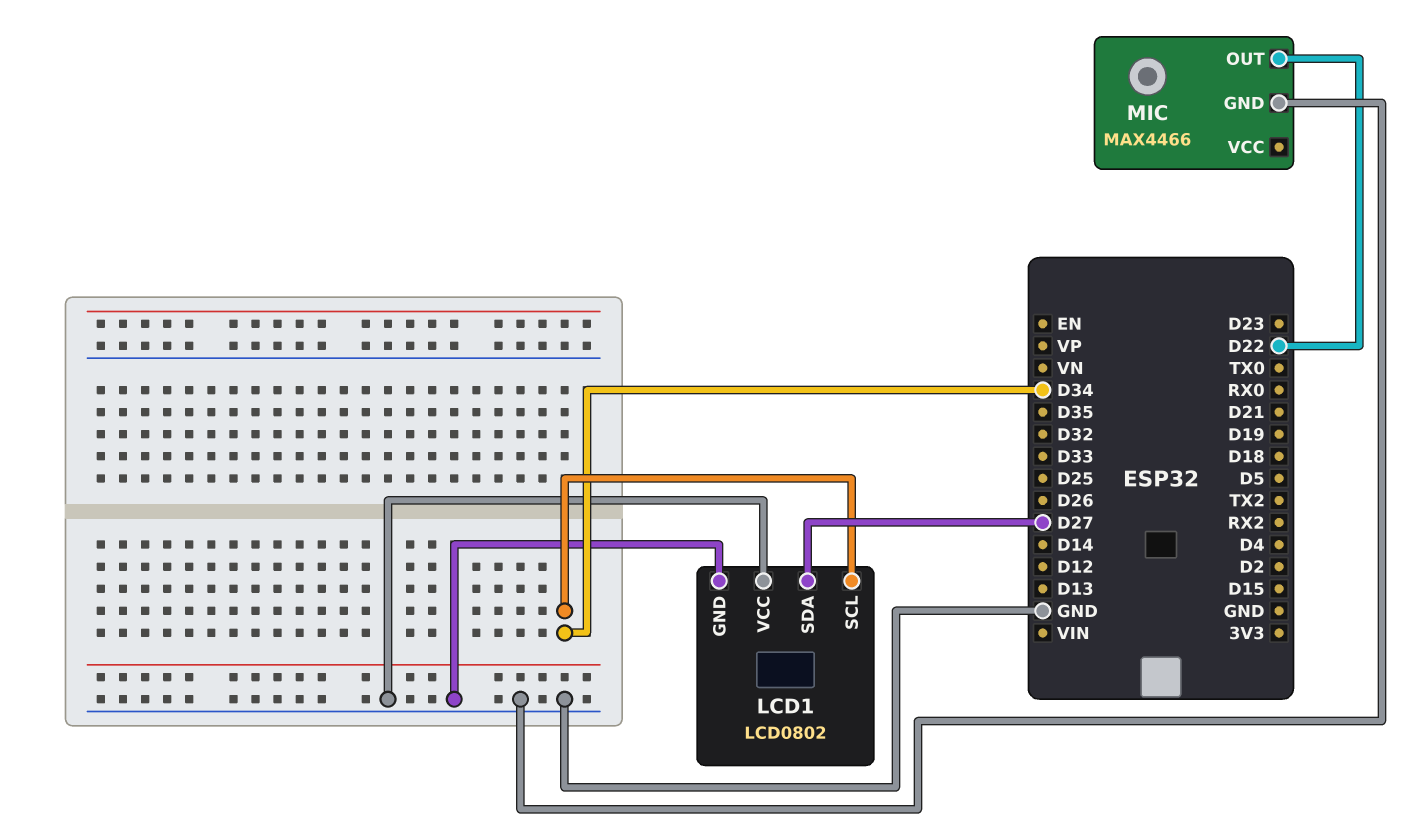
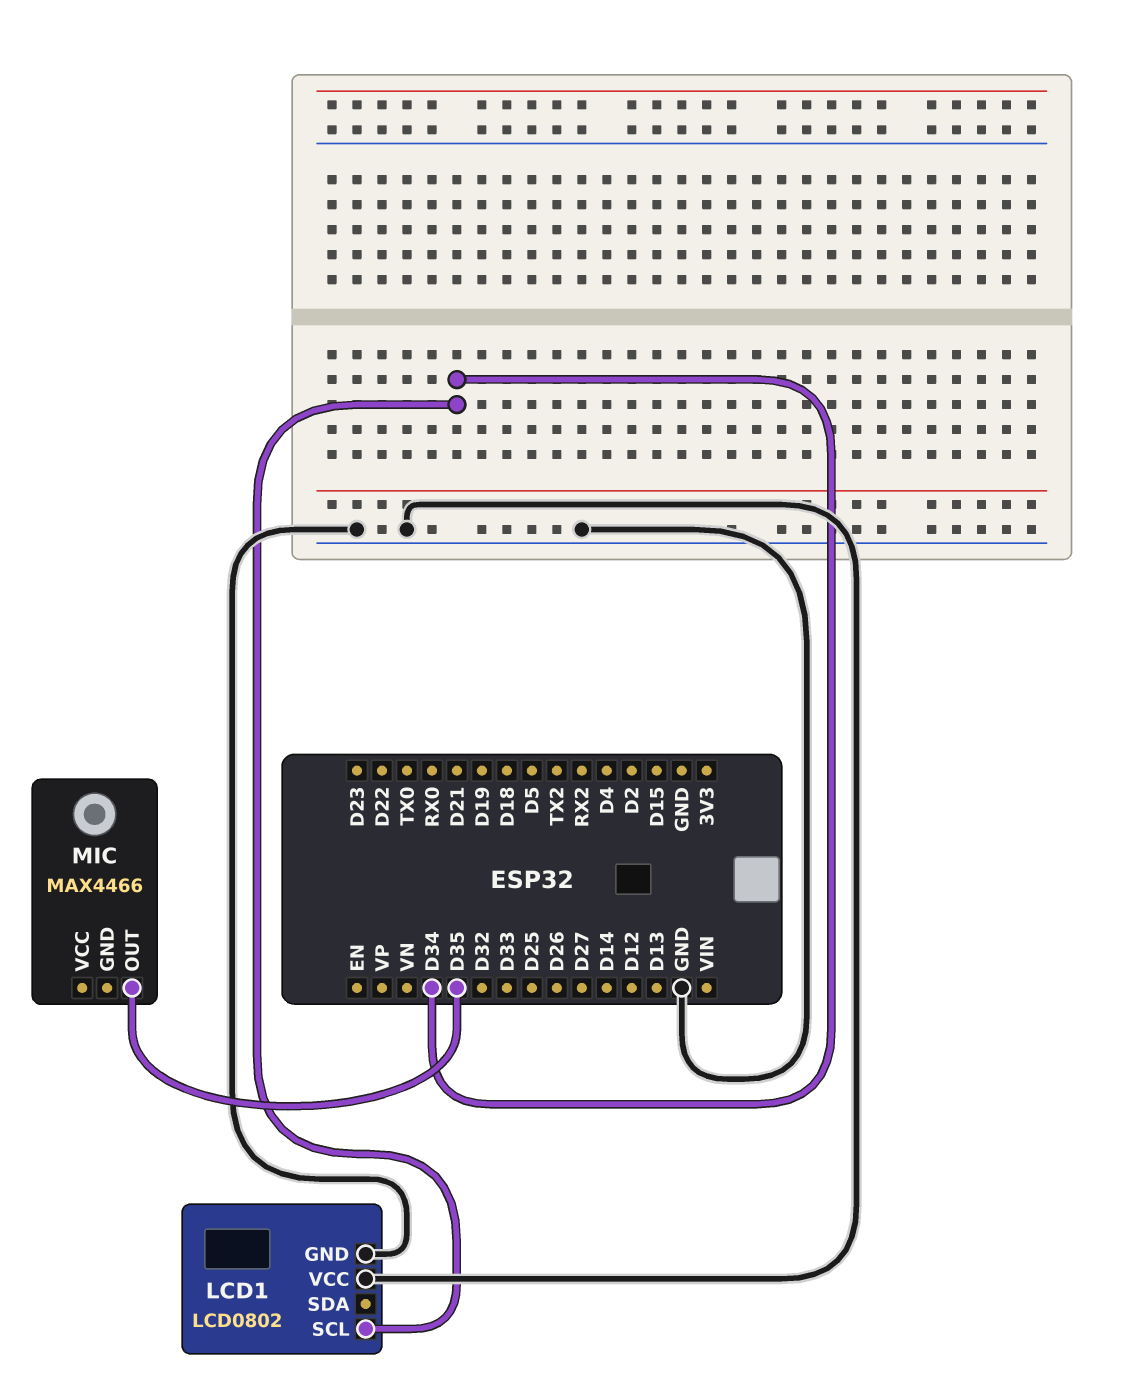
LCD1 pin SDA: D27 -> none
MIC pin GND: GND -> none
MIC pin OUT: D22 -> D35

